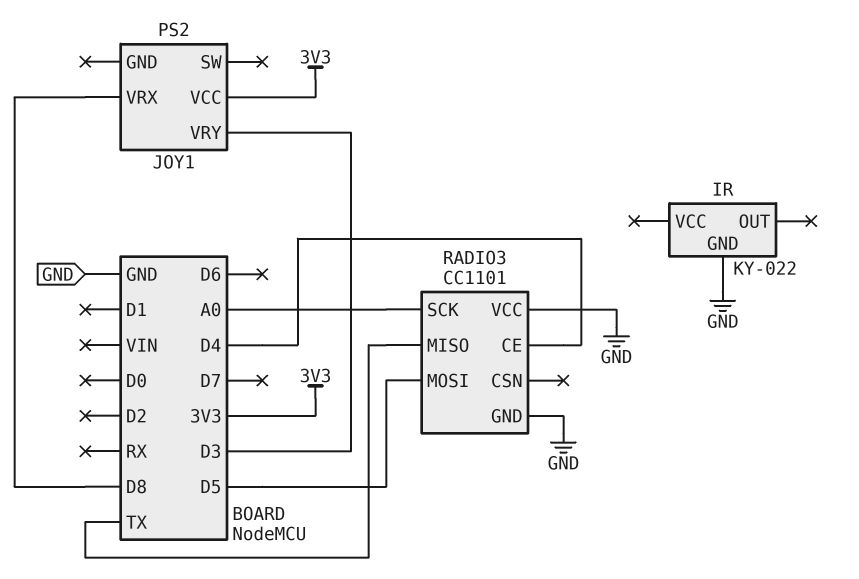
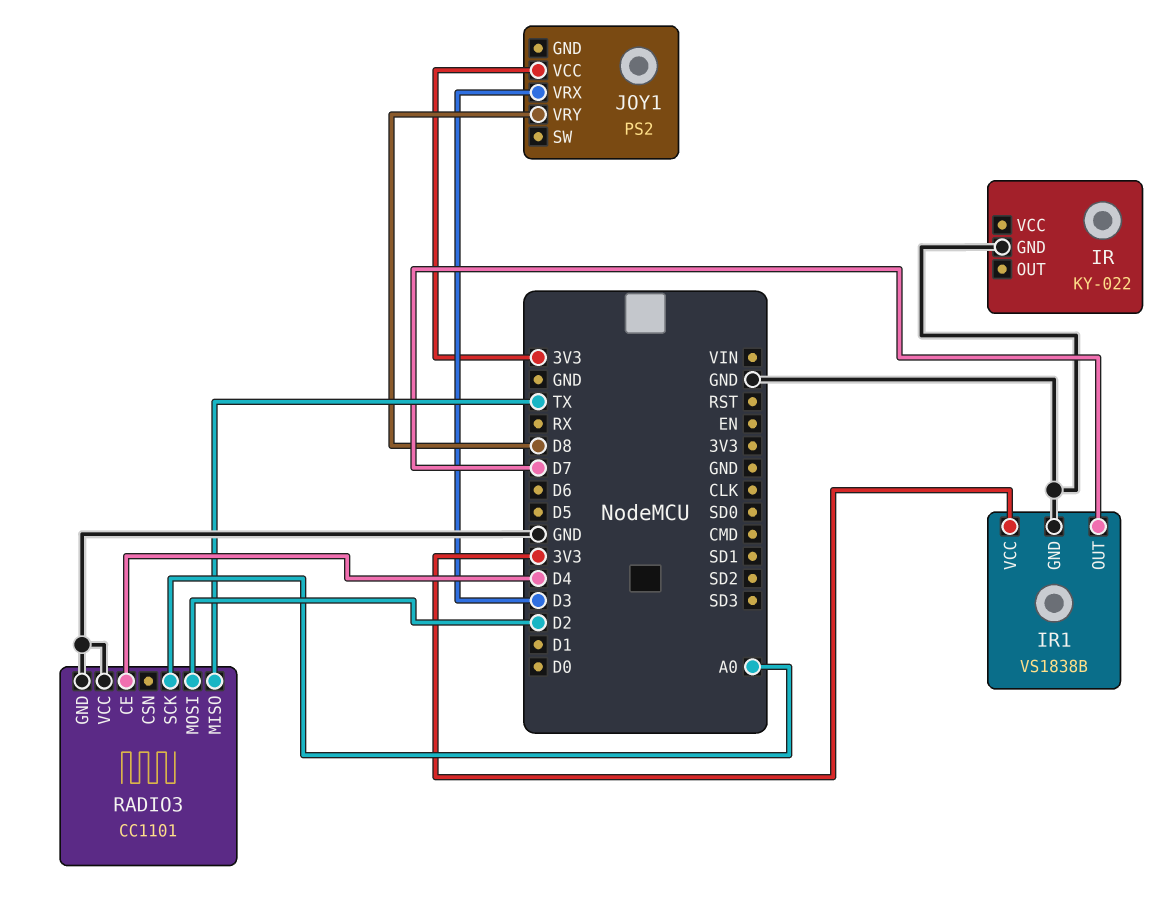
IR1: none -> VS1838B
IR1 pin GND: none -> GND
IR1 pin OUT: none -> D7
IR1 pin VCC: none -> 3V3
JOY1 pin VRX: D8 -> D3
JOY1 pin VRY: D3 -> D8
RADIO3 pin MOSI: D5 -> D2

